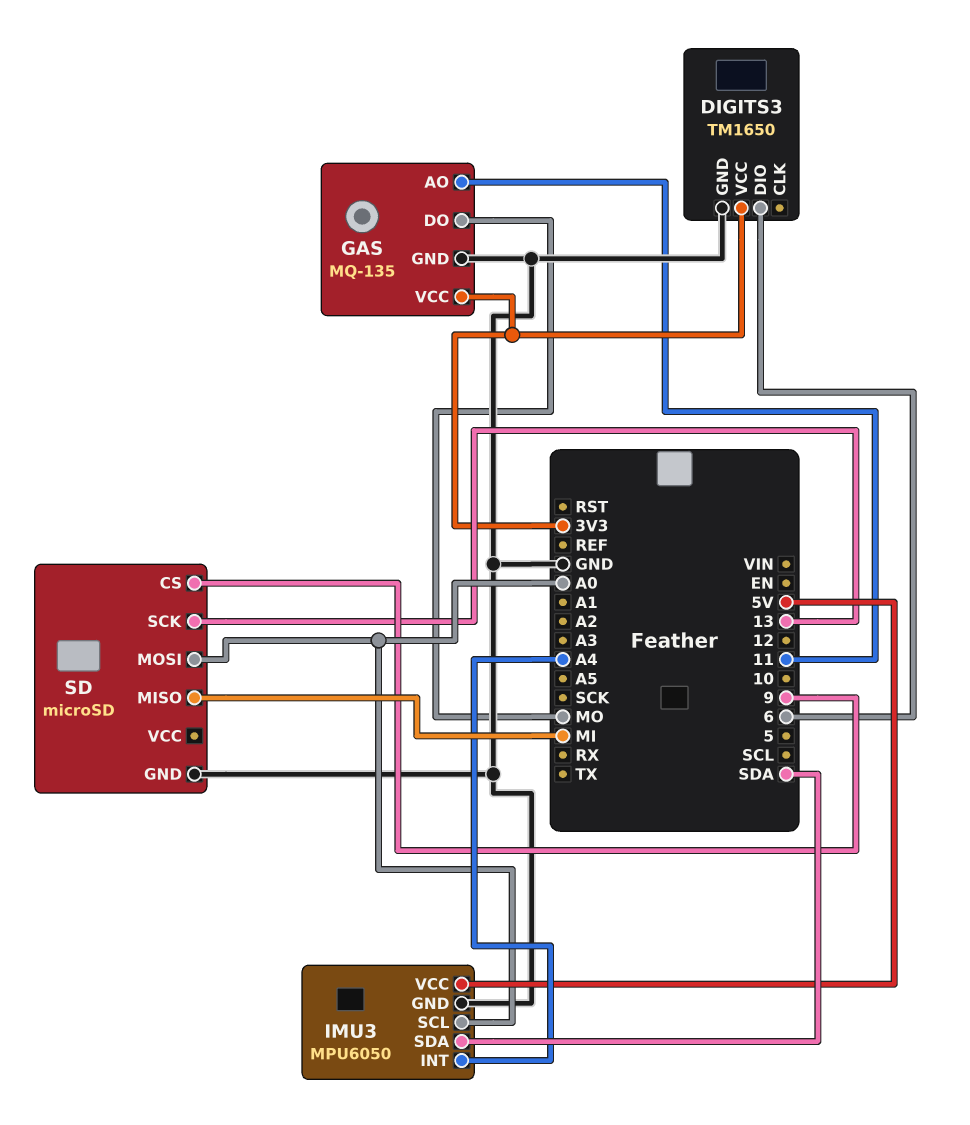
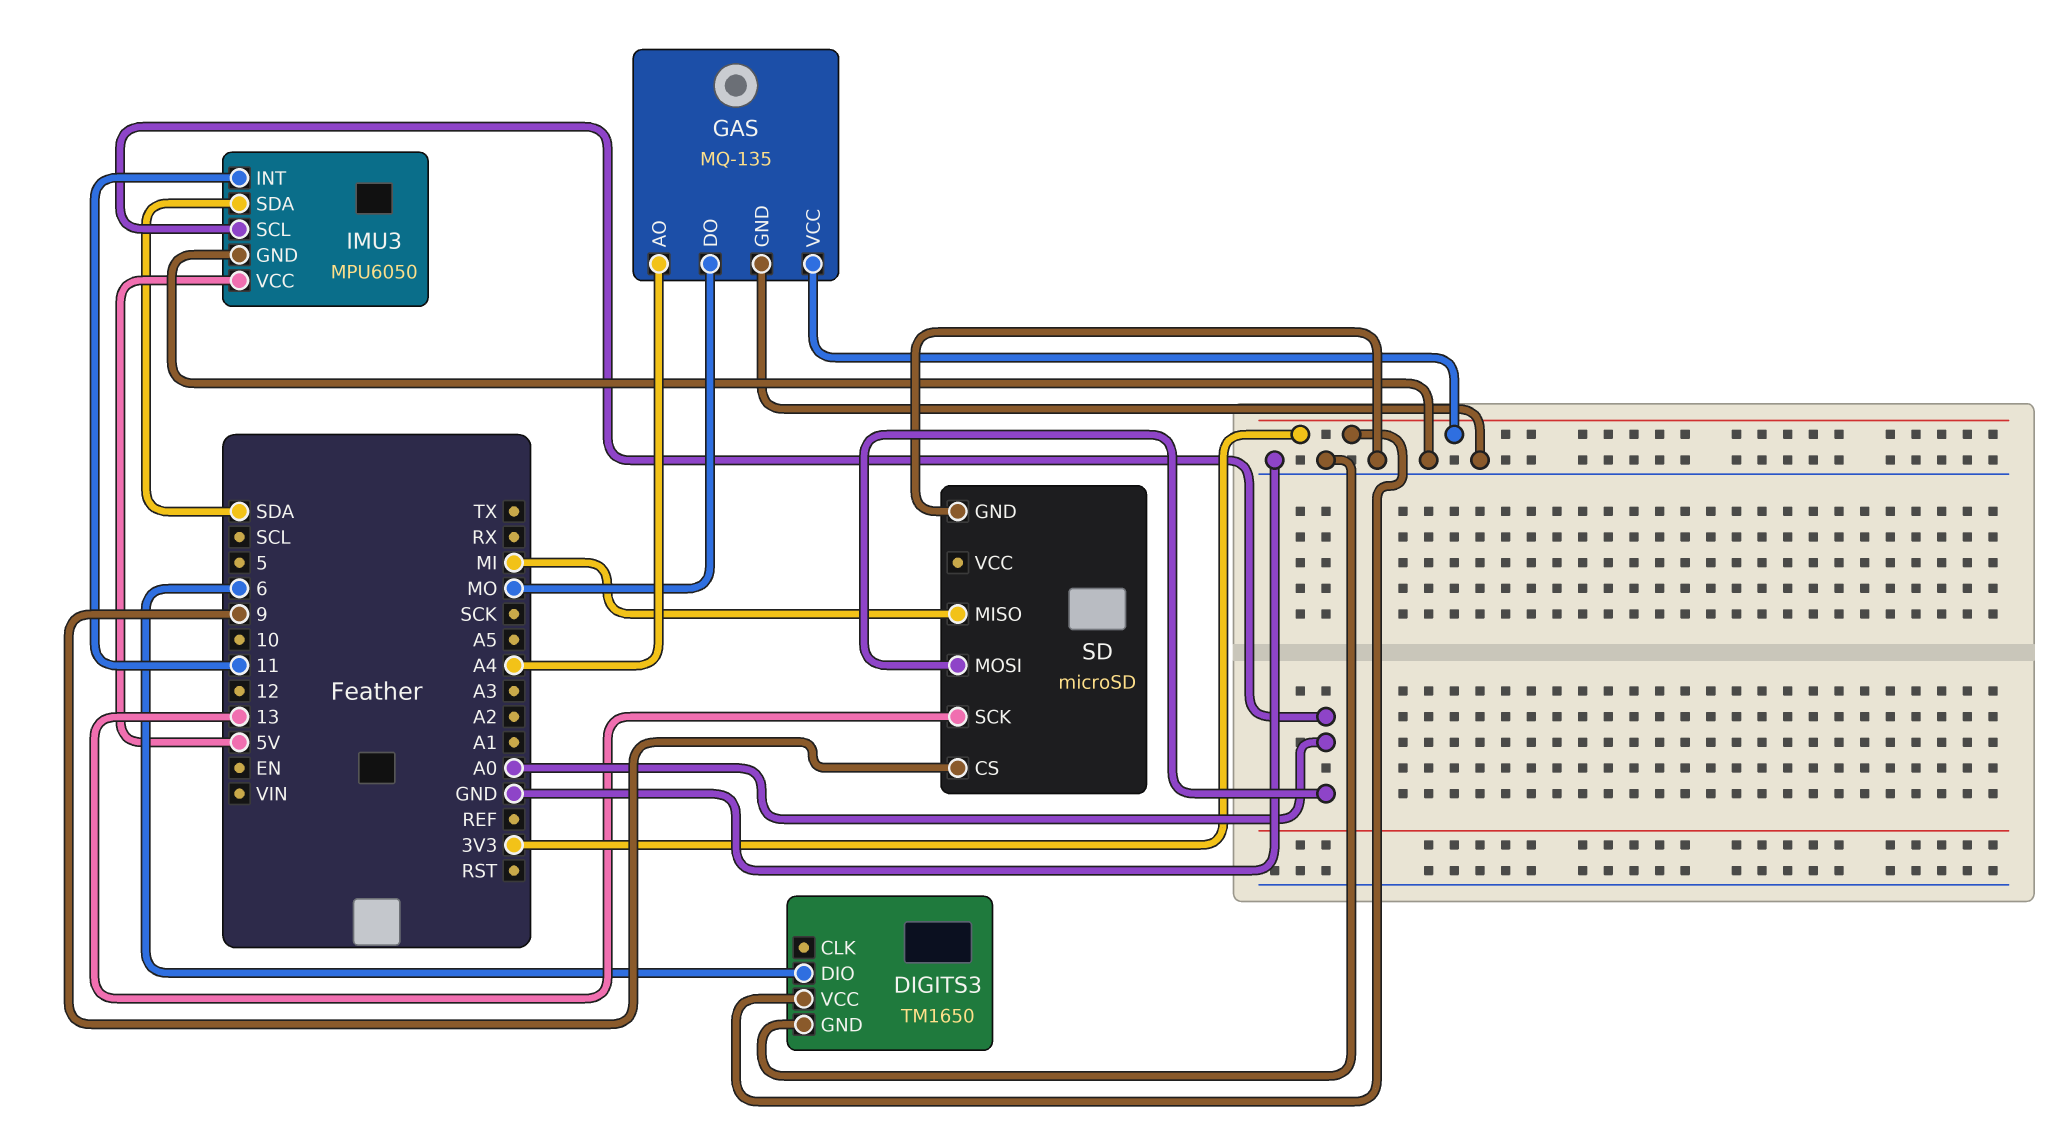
GAS pin AO: 11 -> A4
IMU3 pin INT: A4 -> 11

